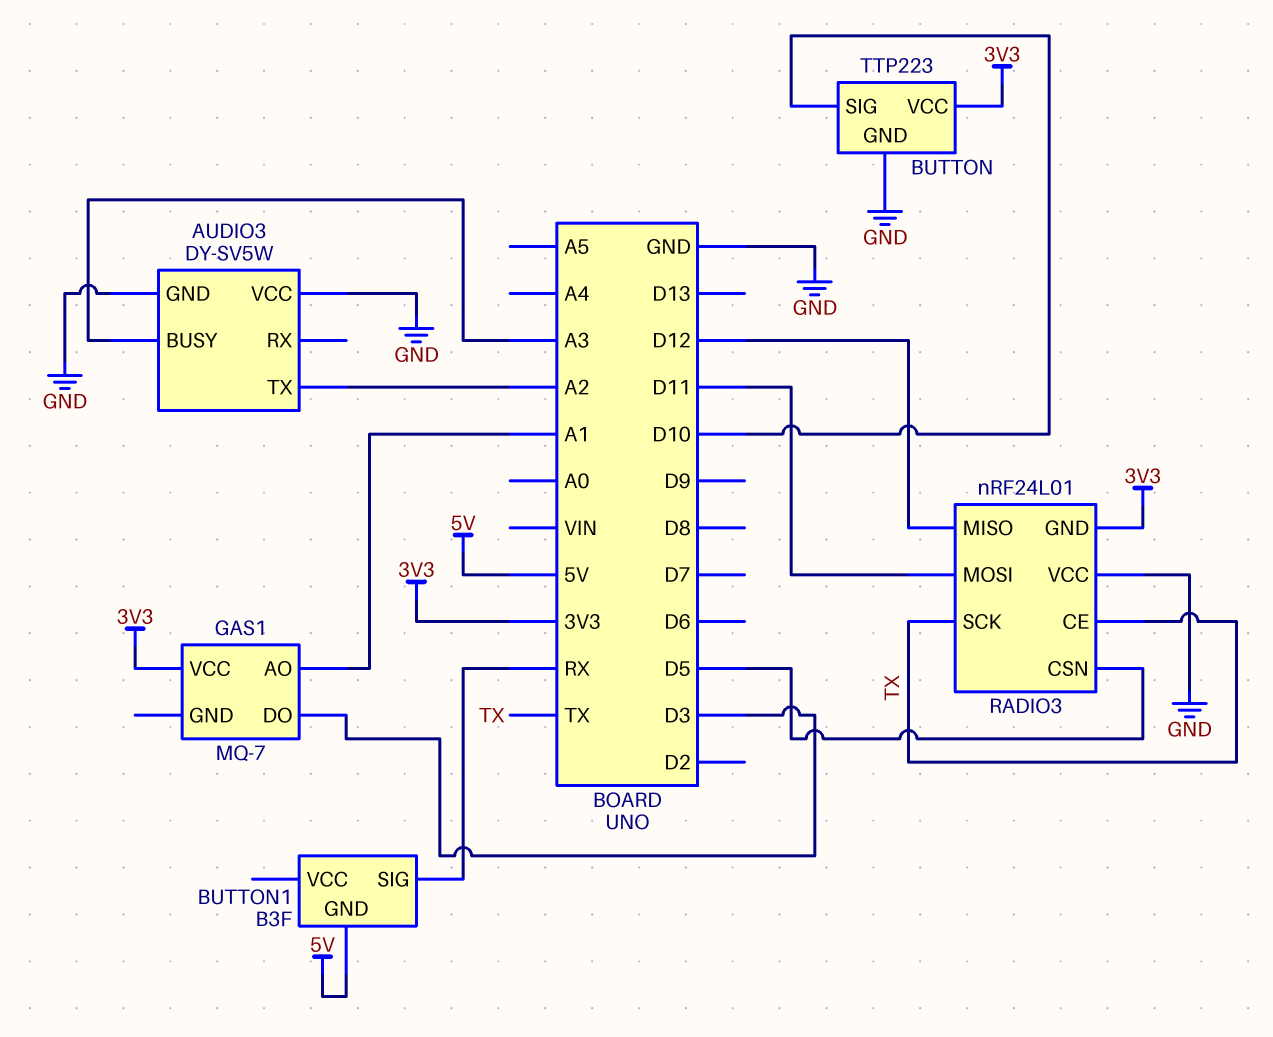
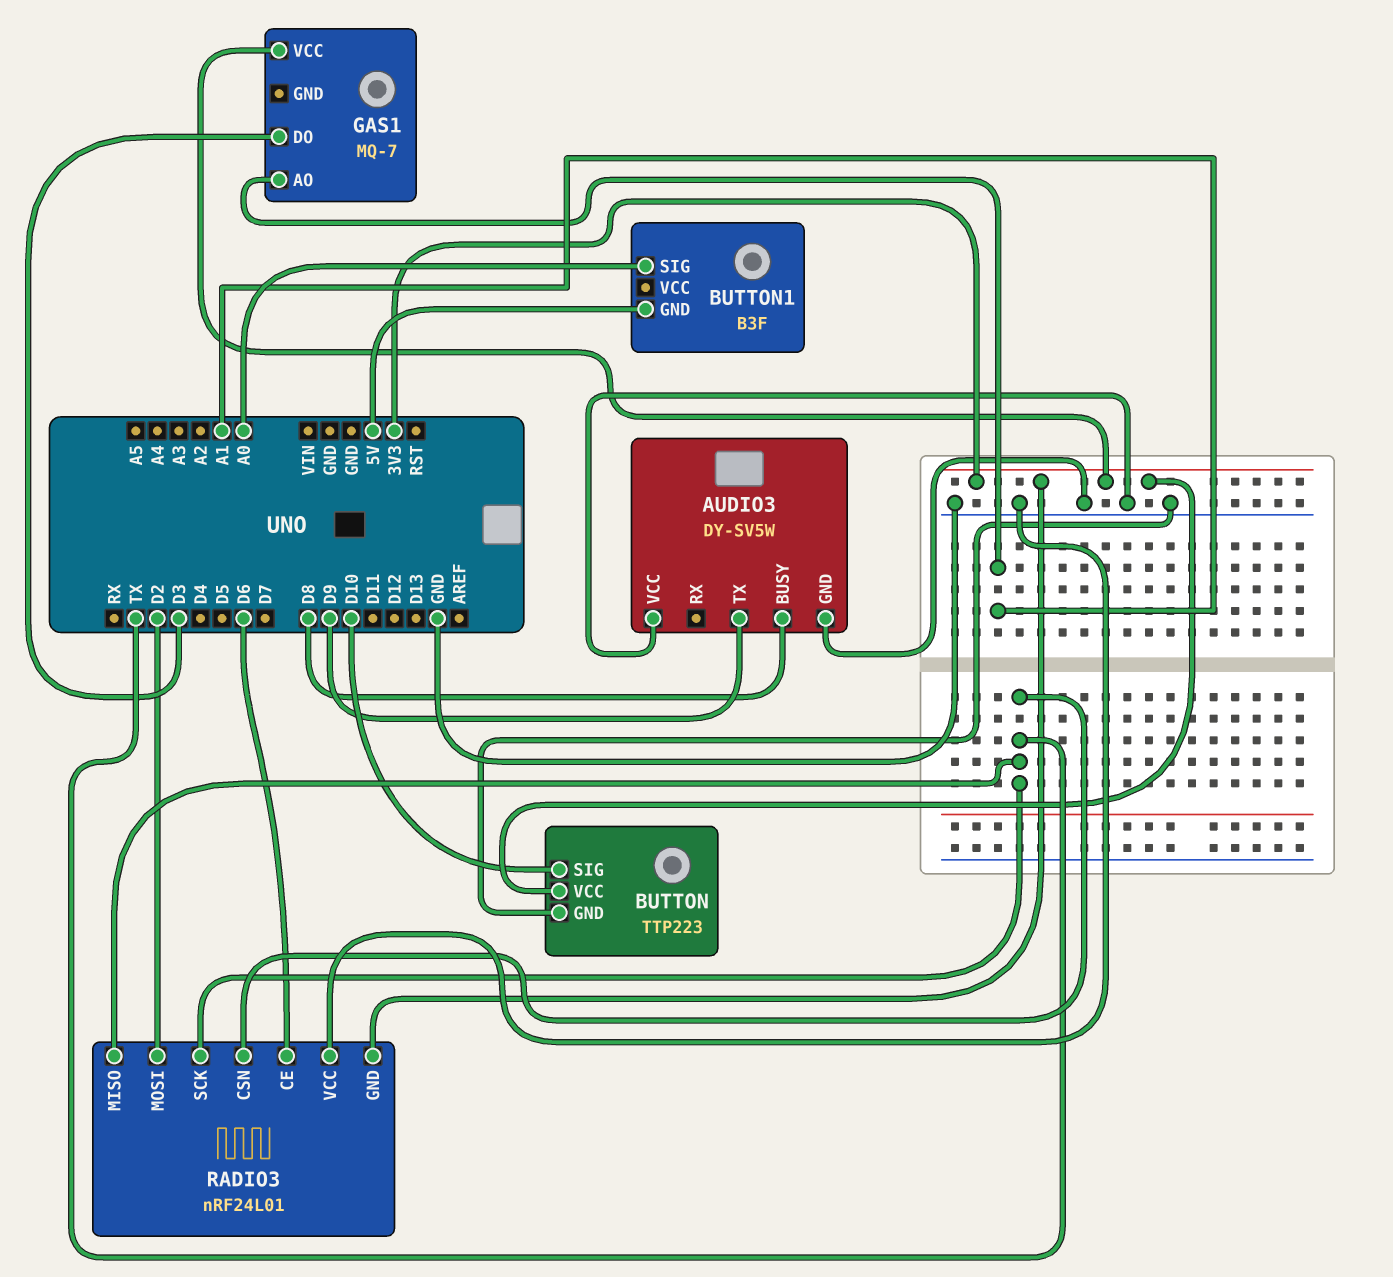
AUDIO3 pin BUSY: A3 -> D8
AUDIO3 pin TX: A2 -> D9
BUTTON1 pin SIG: RX -> A0
RADIO3 pin CE: TX -> D6
RADIO3 pin CSN: D5 -> TX
RADIO3 pin MISO: D12 -> TX
RADIO3 pin MOSI: D11 -> D2

